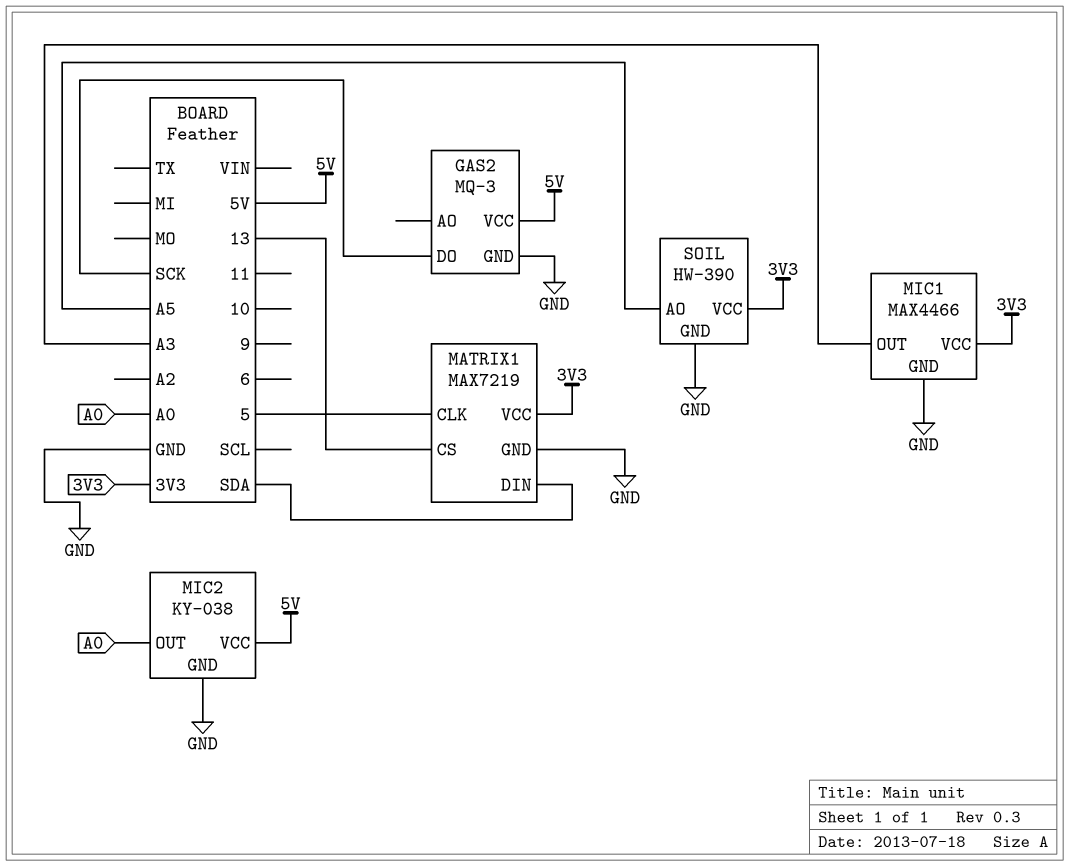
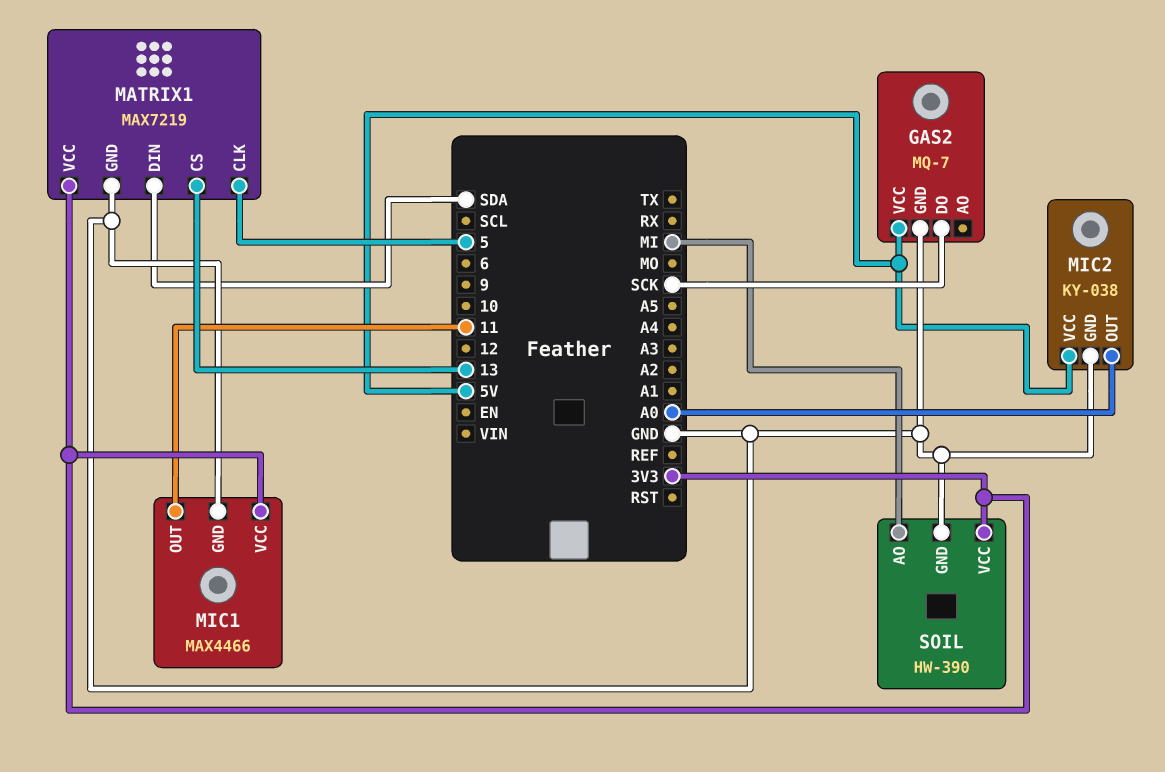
GAS2: MQ-3 -> MQ-7
MIC1 pin OUT: A3 -> 11
SOIL pin AO: A5 -> MI

